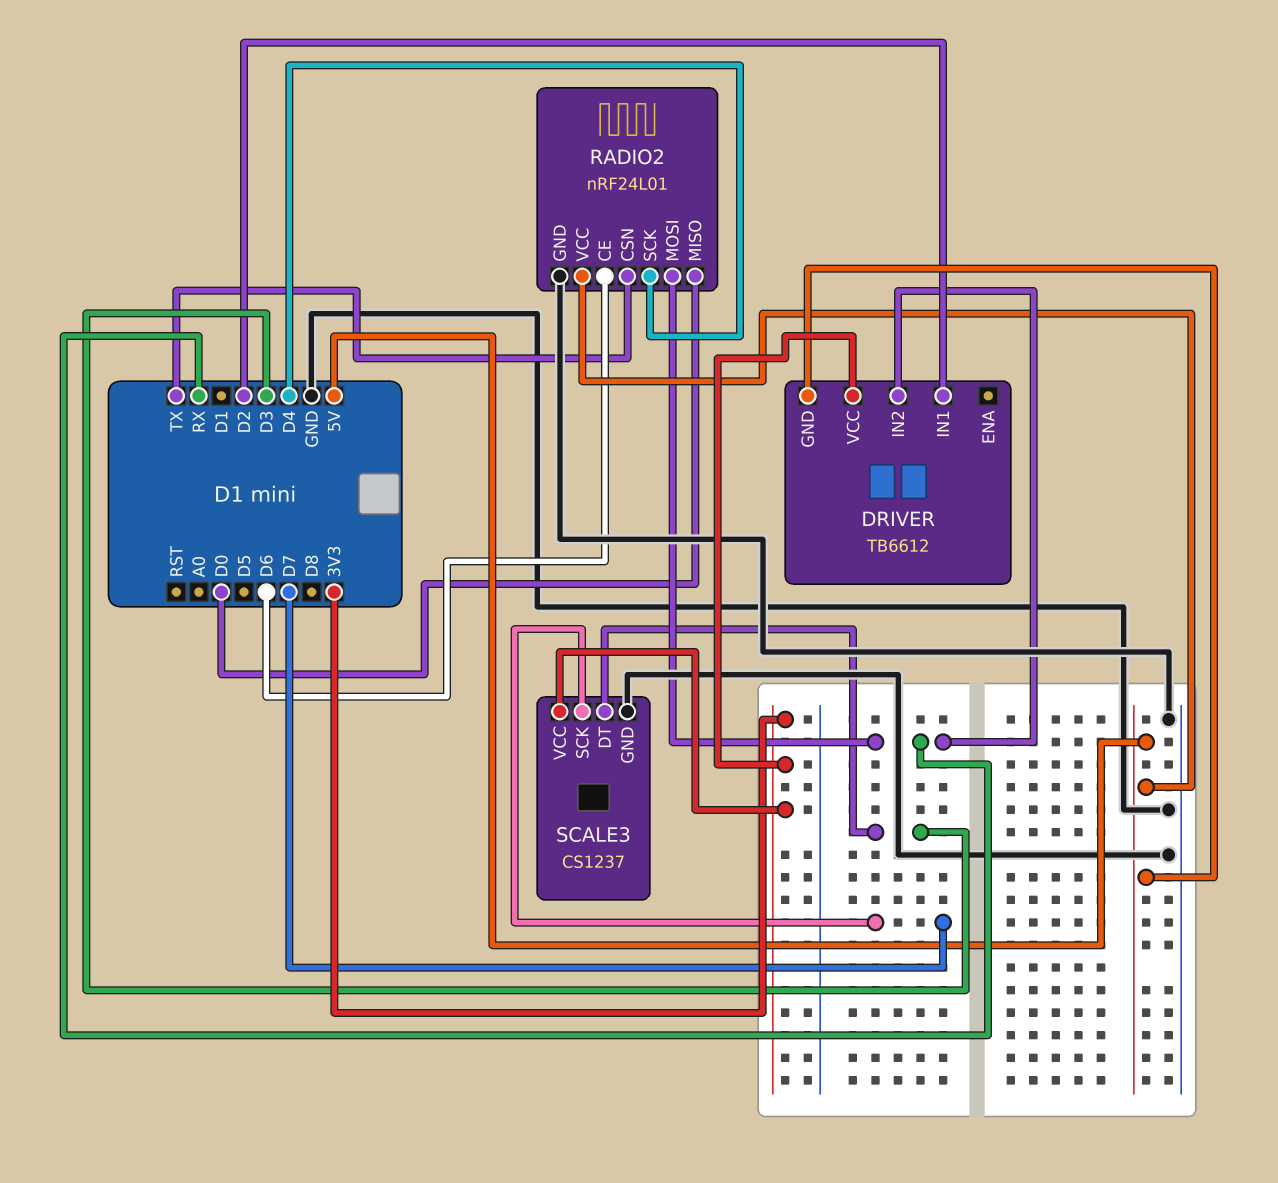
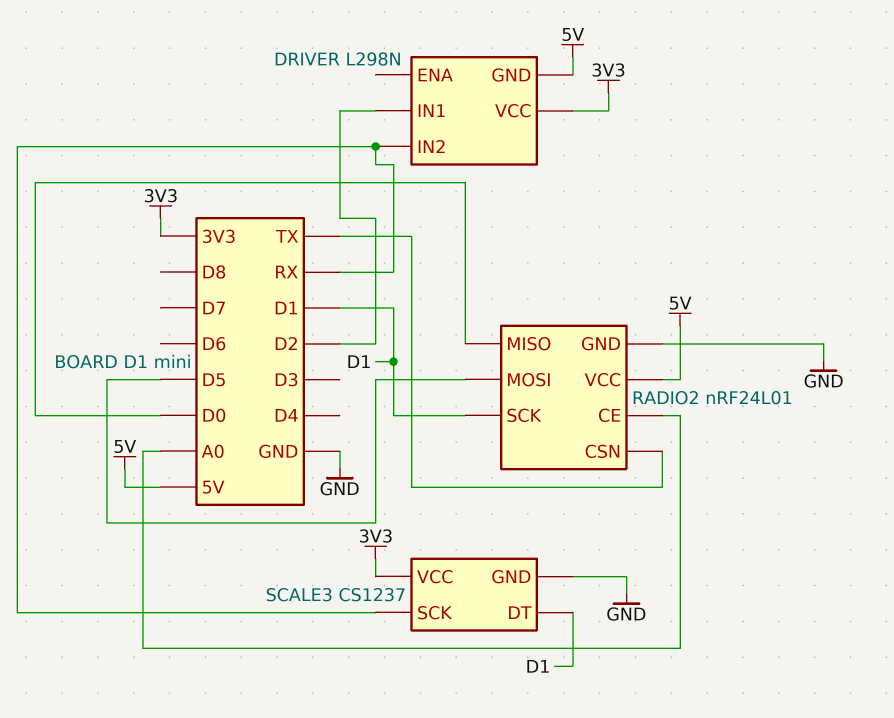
DRIVER: TB6612 -> L298N
RADIO2 pin CE: D6 -> A0
RADIO2 pin MOSI: RX -> D5
RADIO2 pin SCK: D4 -> D1
SCALE3 pin DT: D3 -> D1
SCALE3 pin SCK: D7 -> RX

